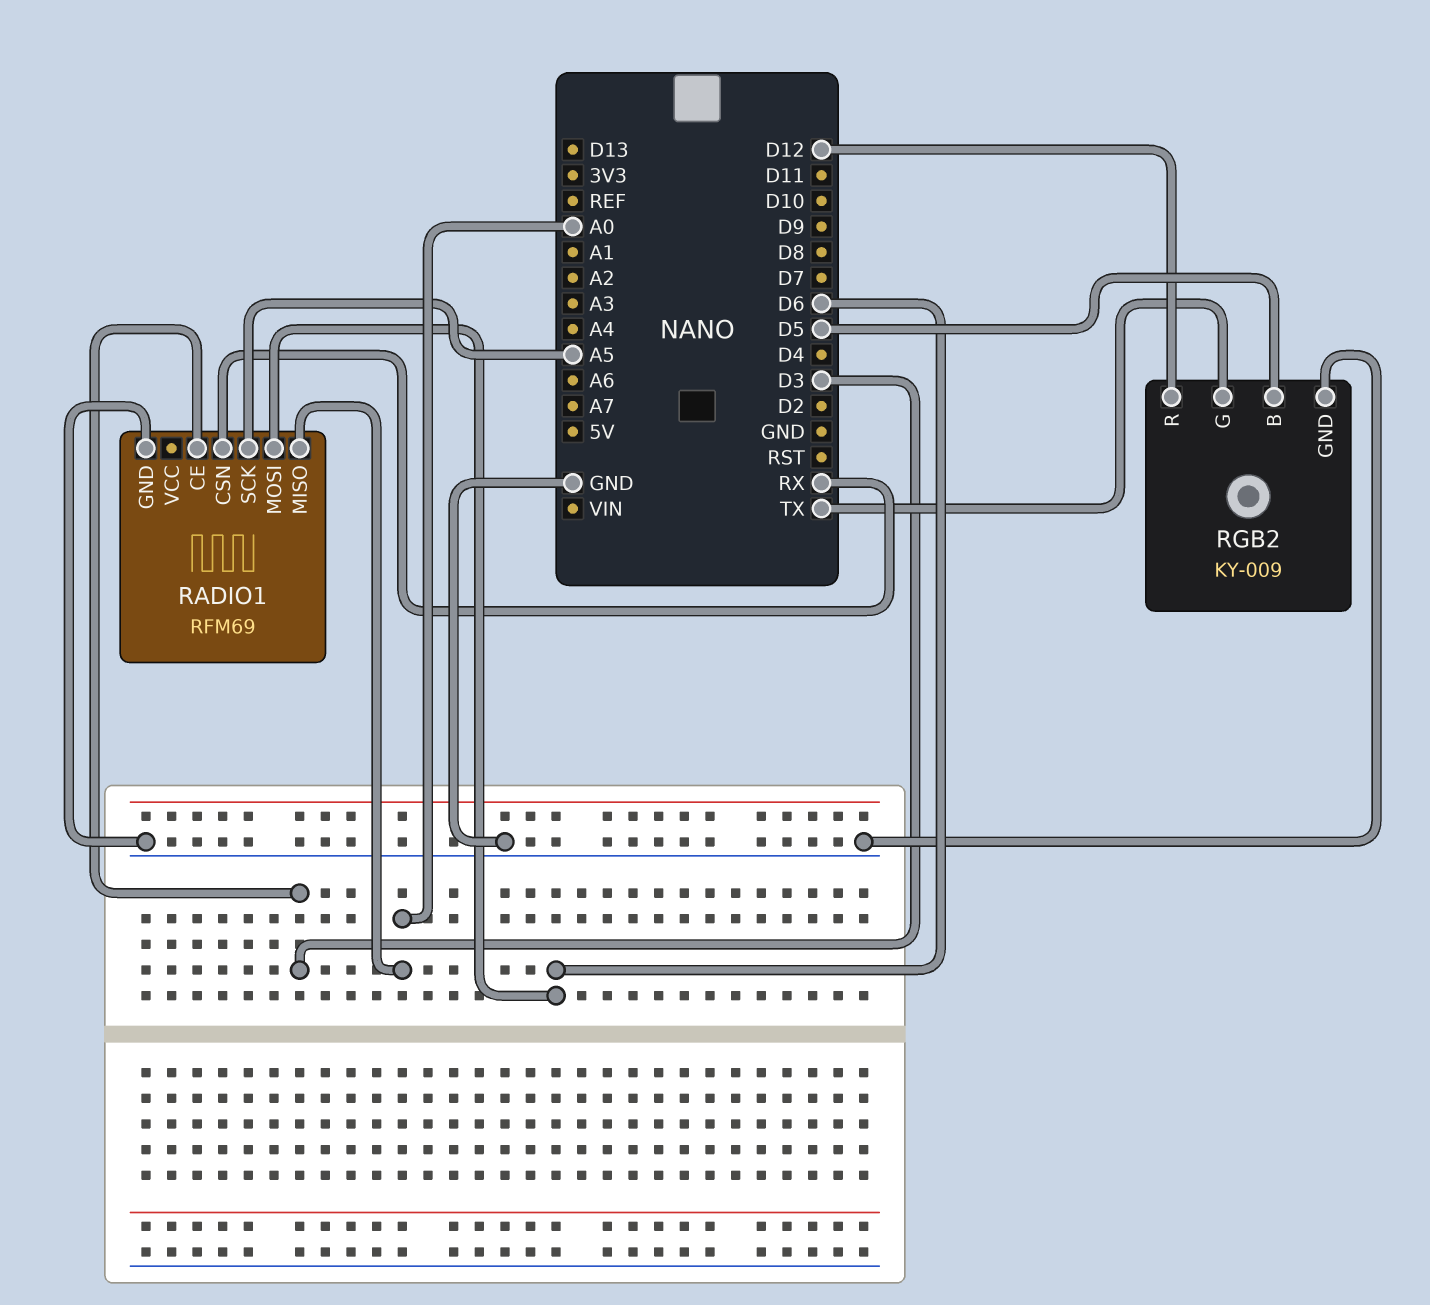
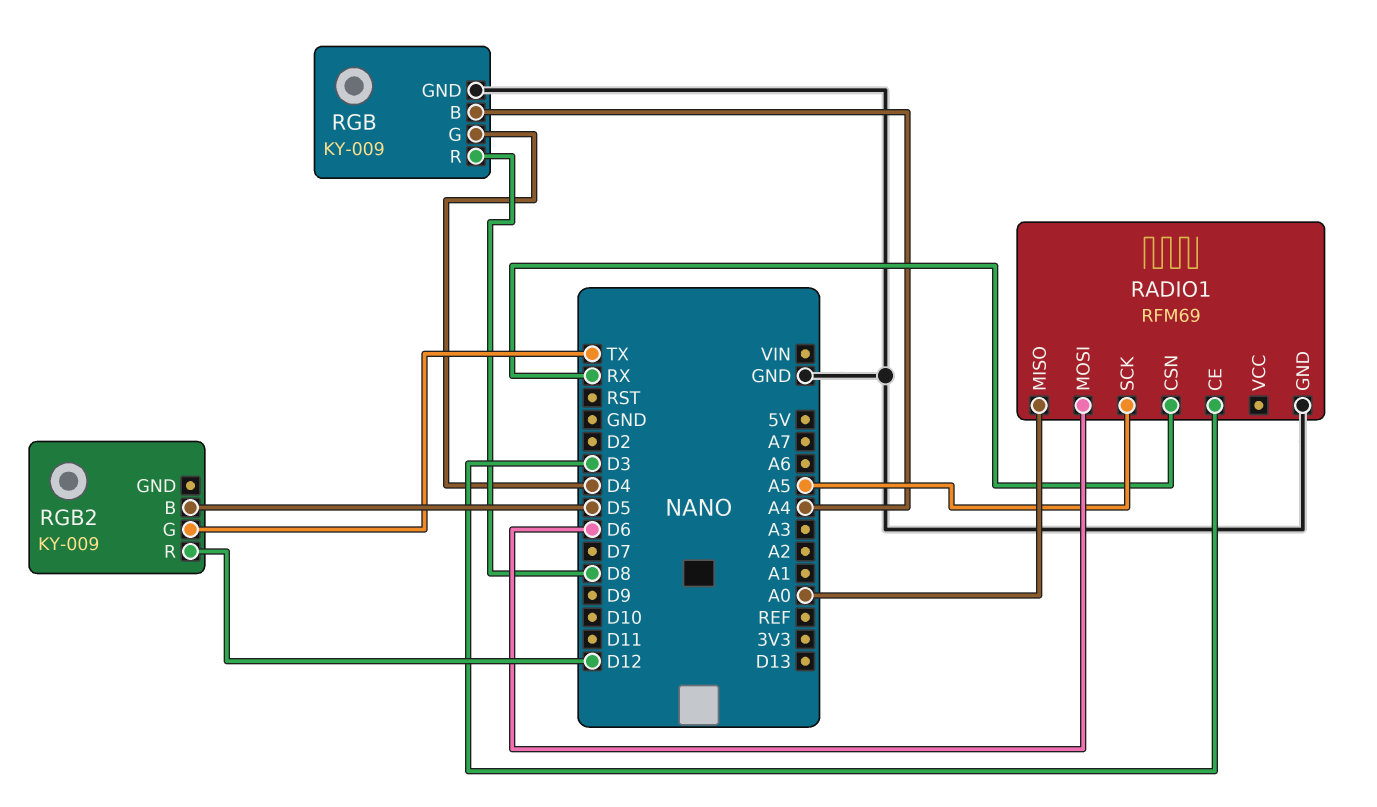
RGB: none -> KY-009
RGB pin B: none -> A4
RGB pin G: none -> D4
RGB pin GND: none -> GND
RGB pin R: none -> D8
RGB2 pin GND: GND -> none

